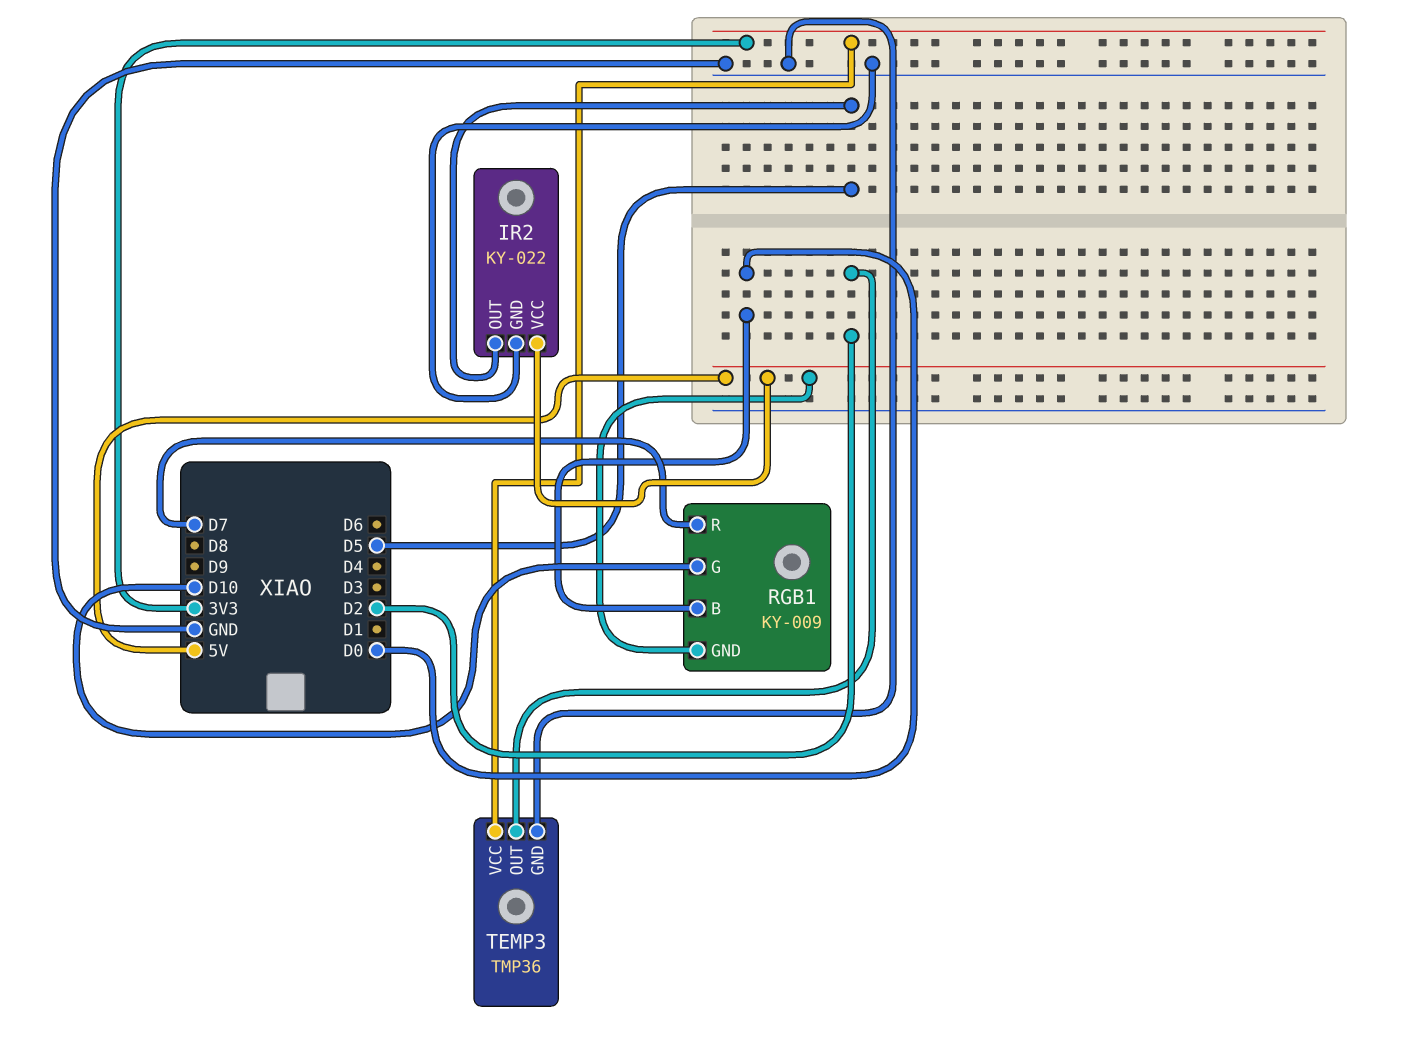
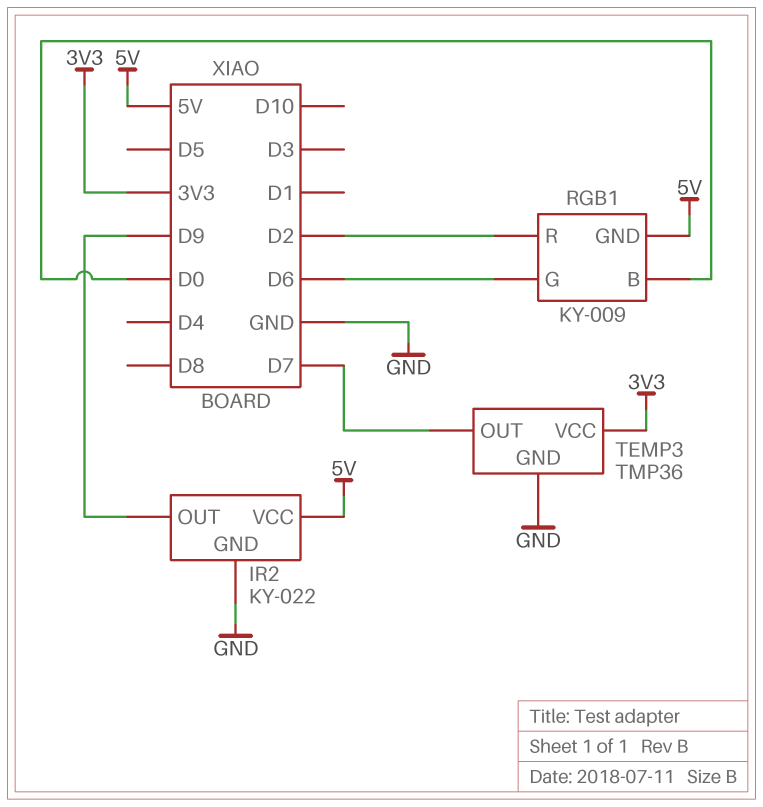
IR2 pin OUT: D5 -> D9
RGB1 pin G: D10 -> D6
RGB1 pin R: D7 -> D2
TEMP3 pin OUT: D2 -> D7

